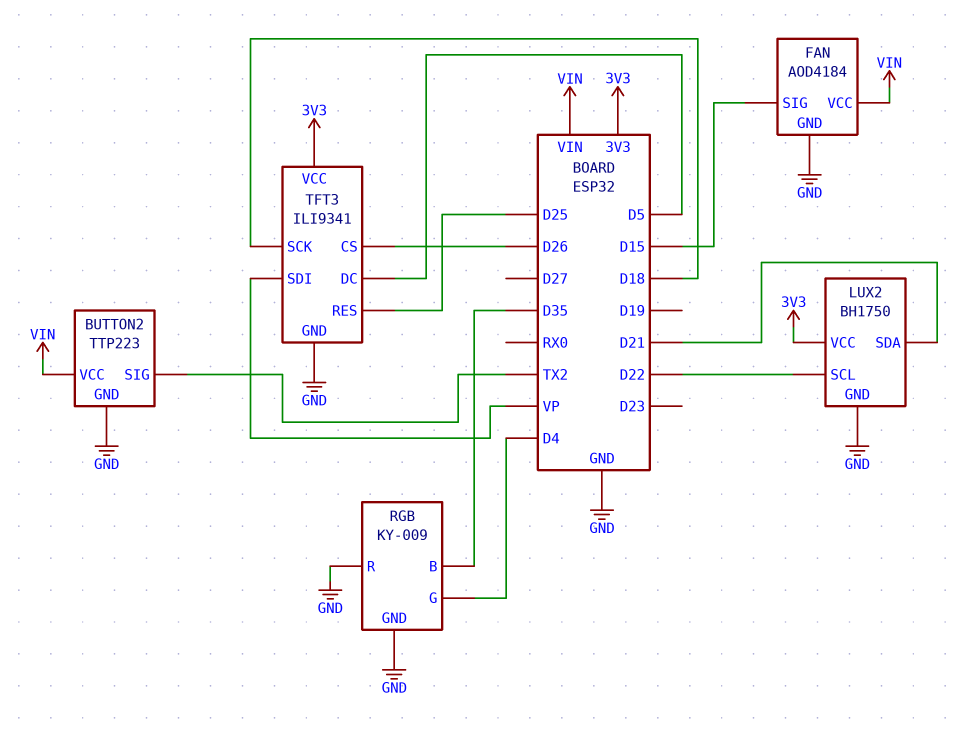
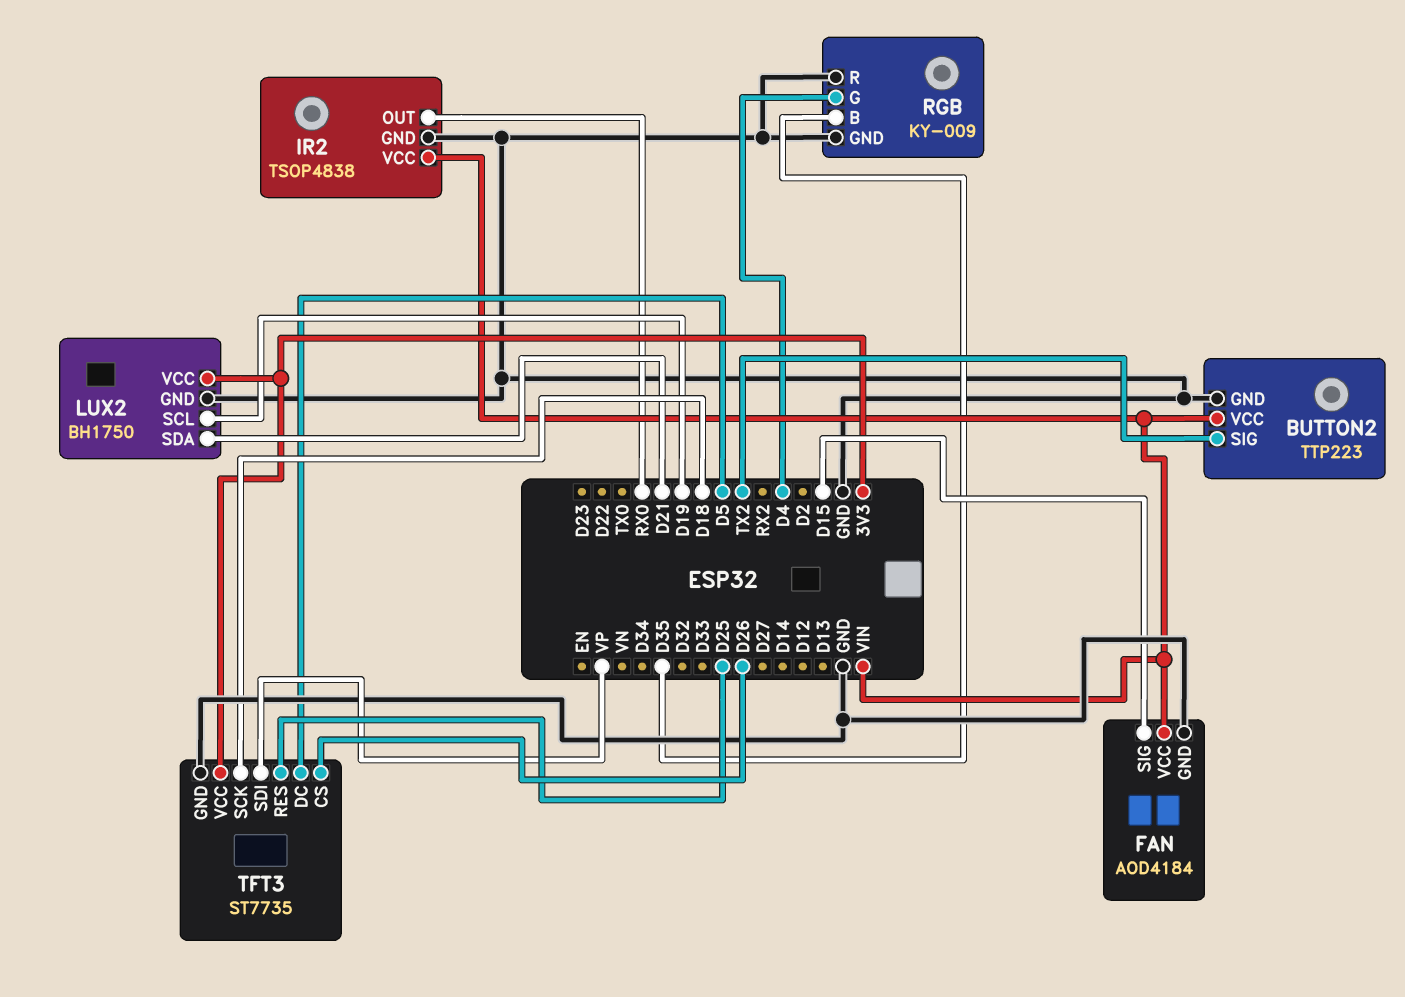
IR2: none -> TSOP4838
IR2 pin GND: none -> GND
IR2 pin OUT: none -> RX0
IR2 pin VCC: none -> VIN
LUX2 pin SCL: D22 -> D19
TFT3: ILI9341 -> ST7735

